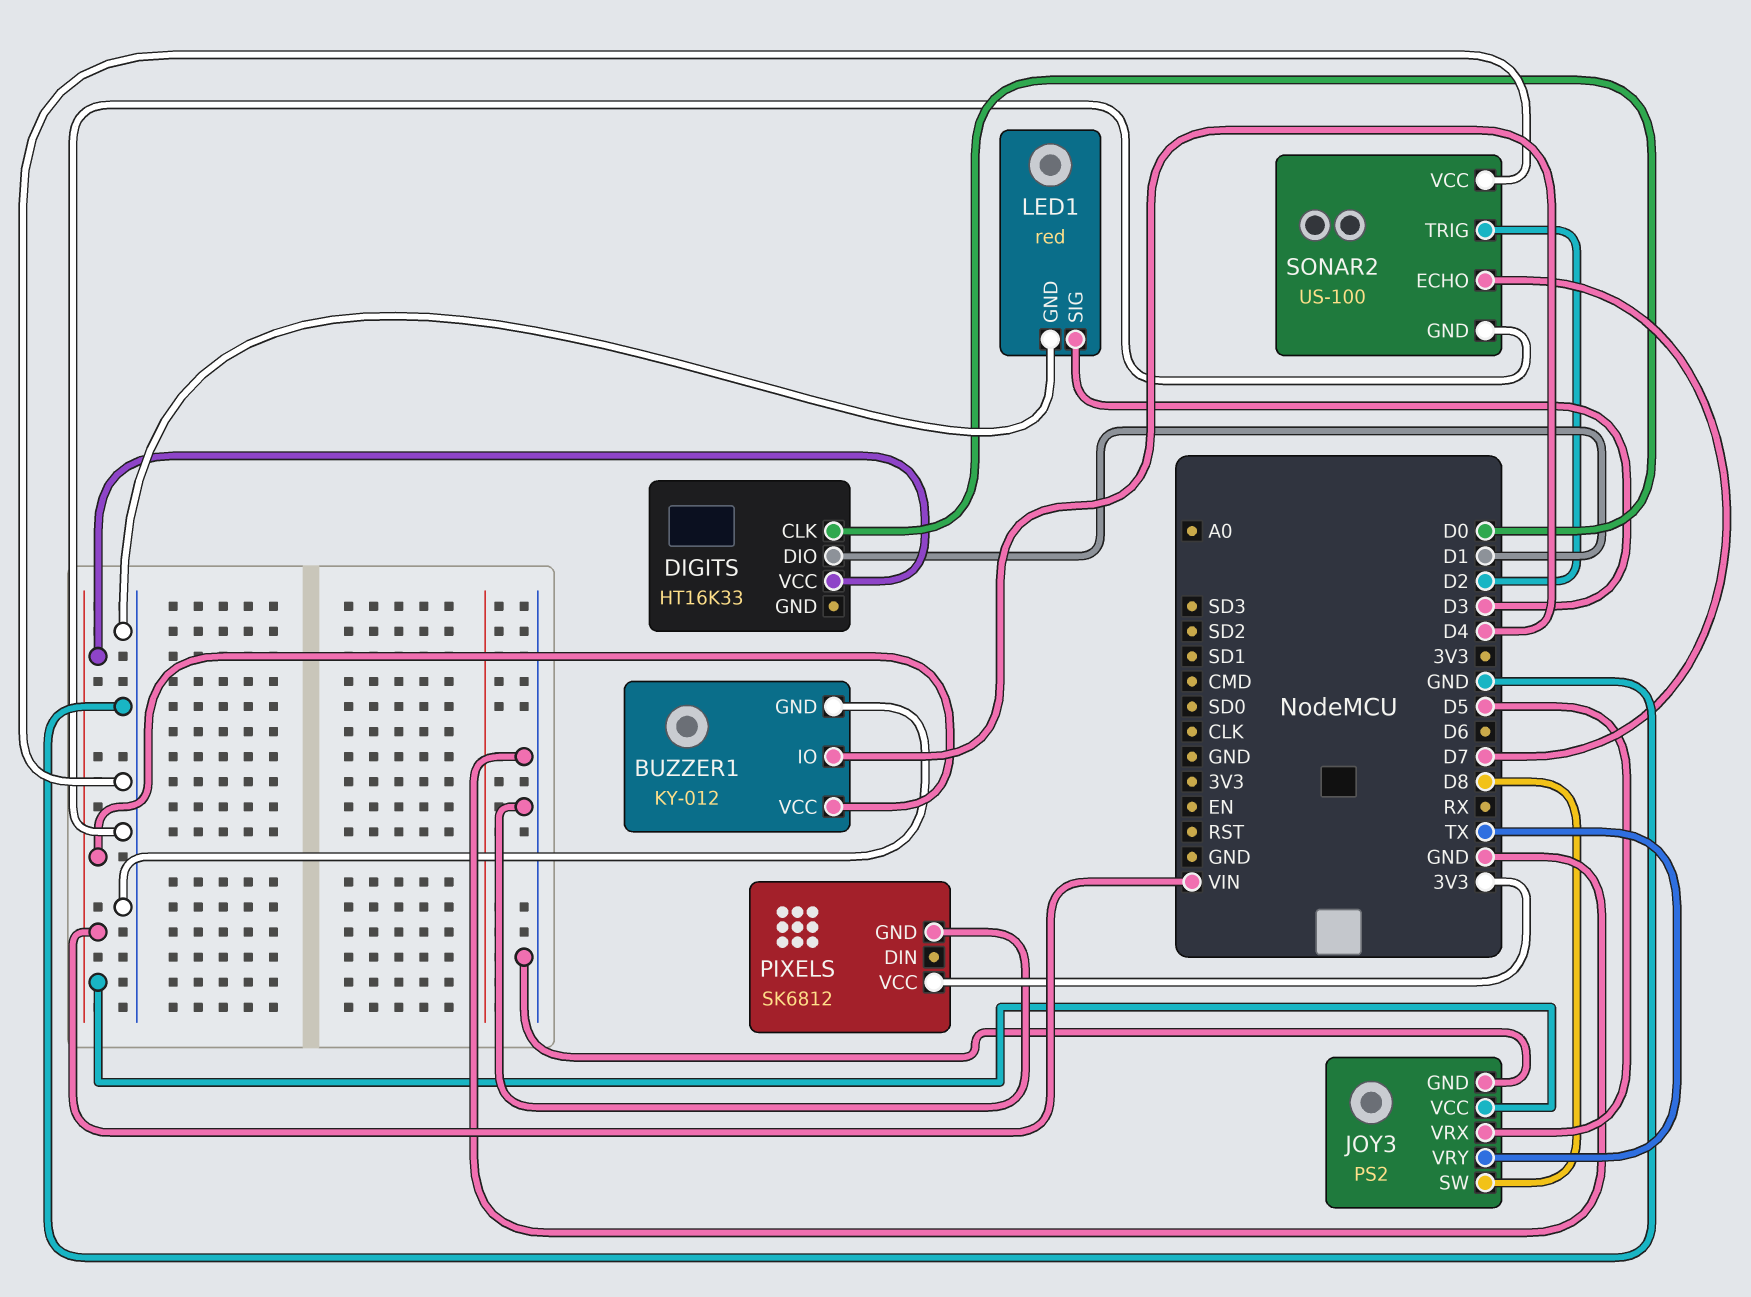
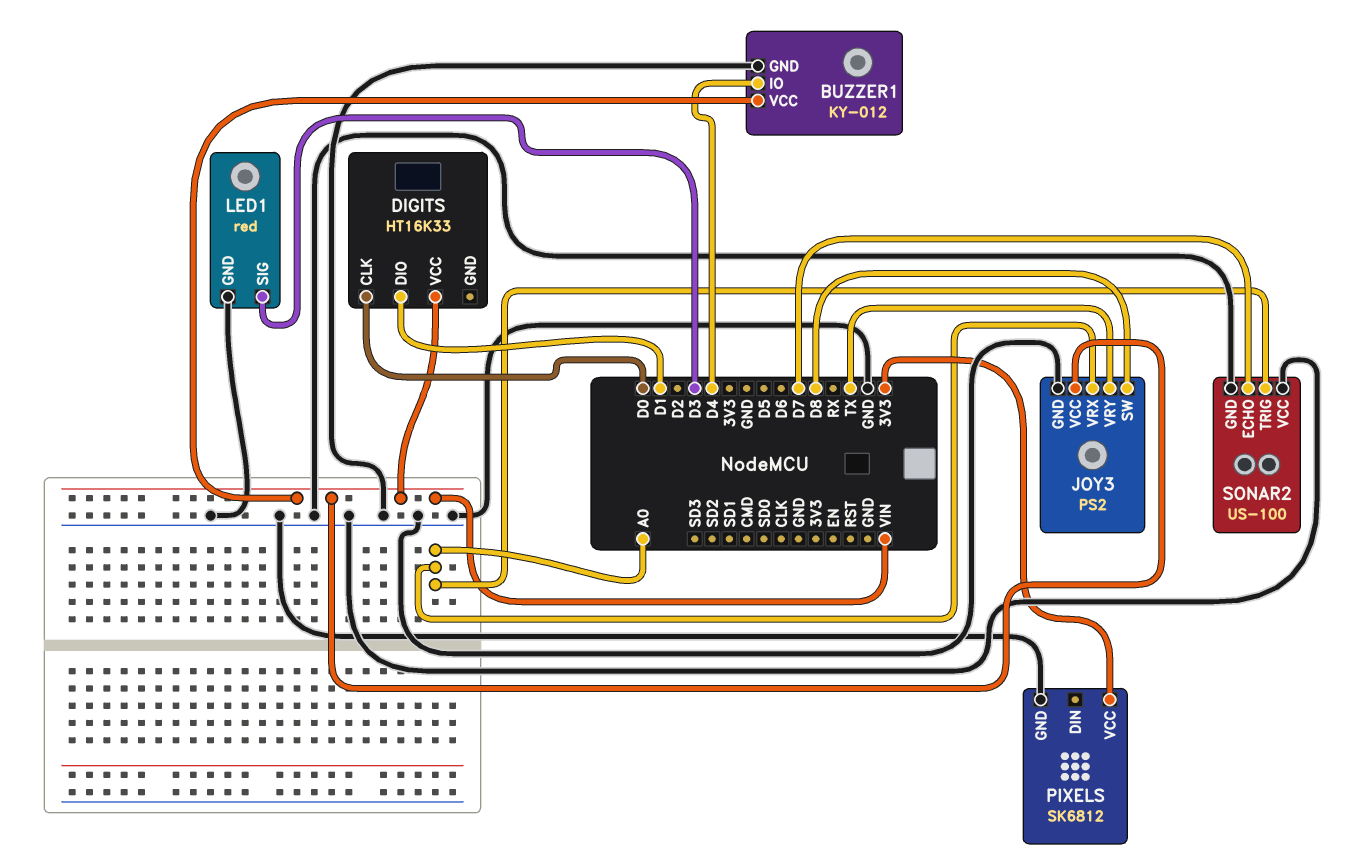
JOY3 pin VRX: D5 -> A0
SONAR2 pin TRIG: D2 -> A0

